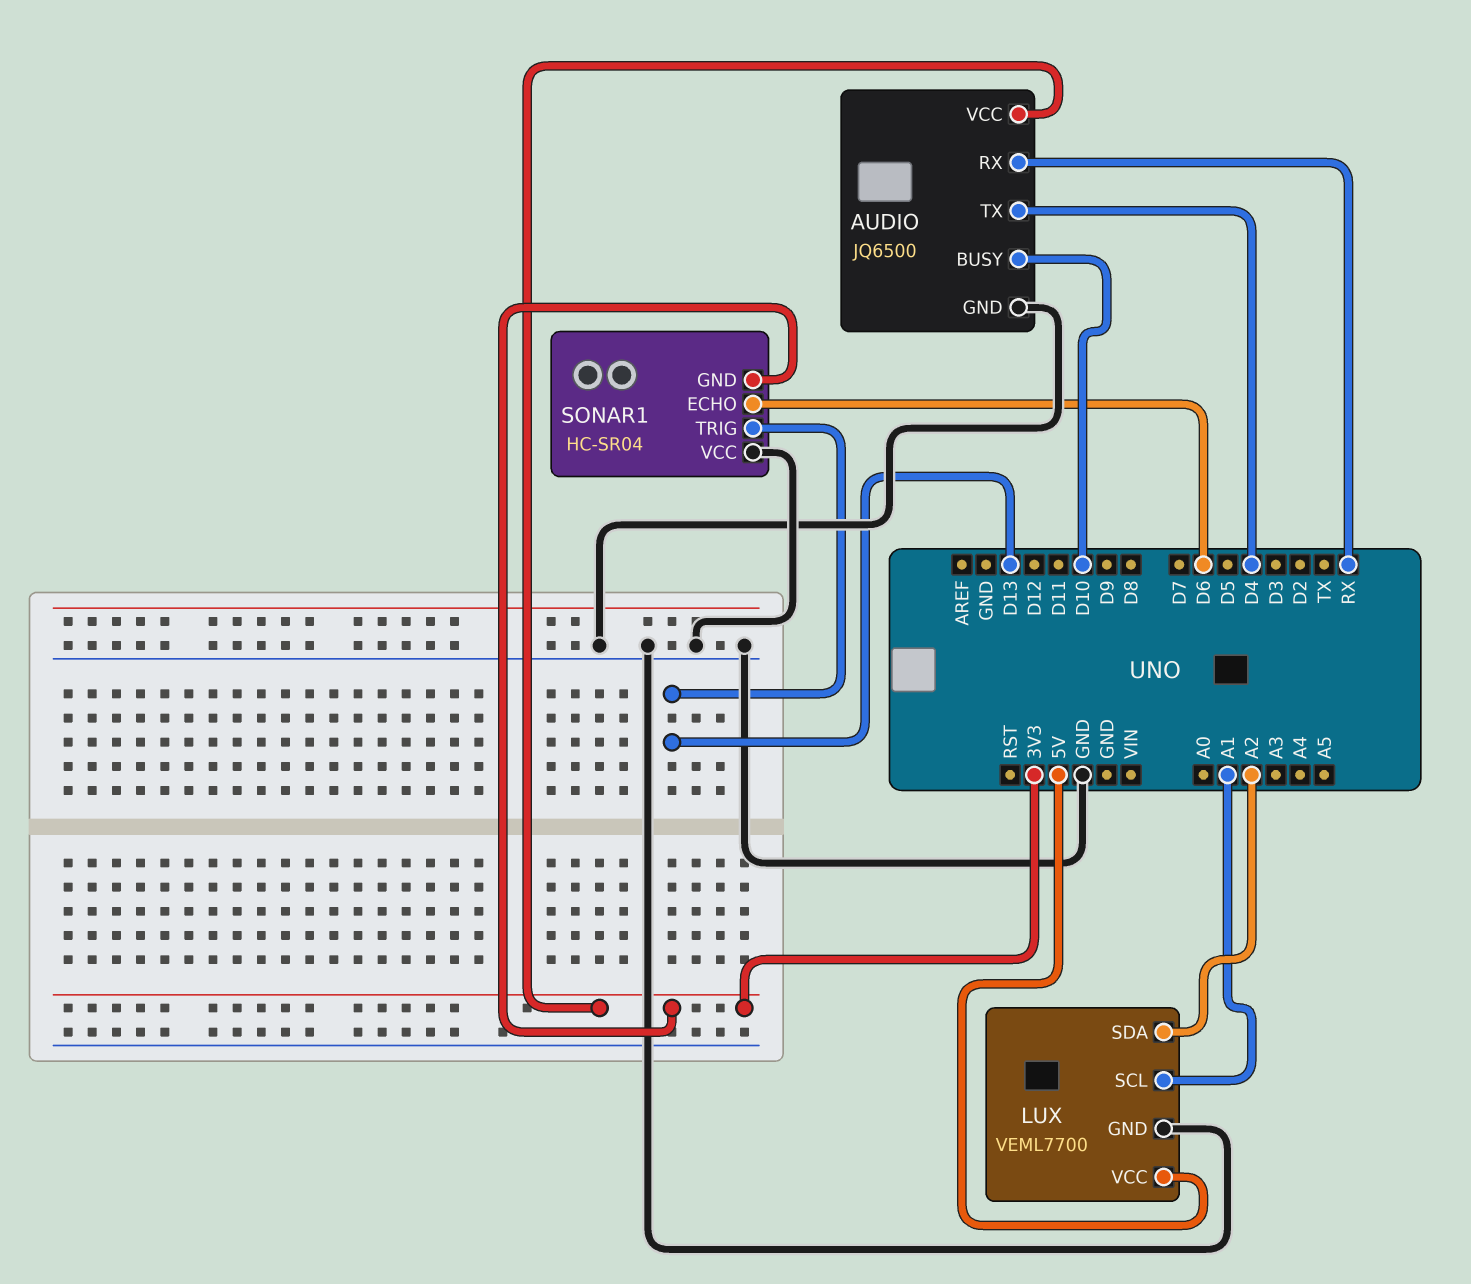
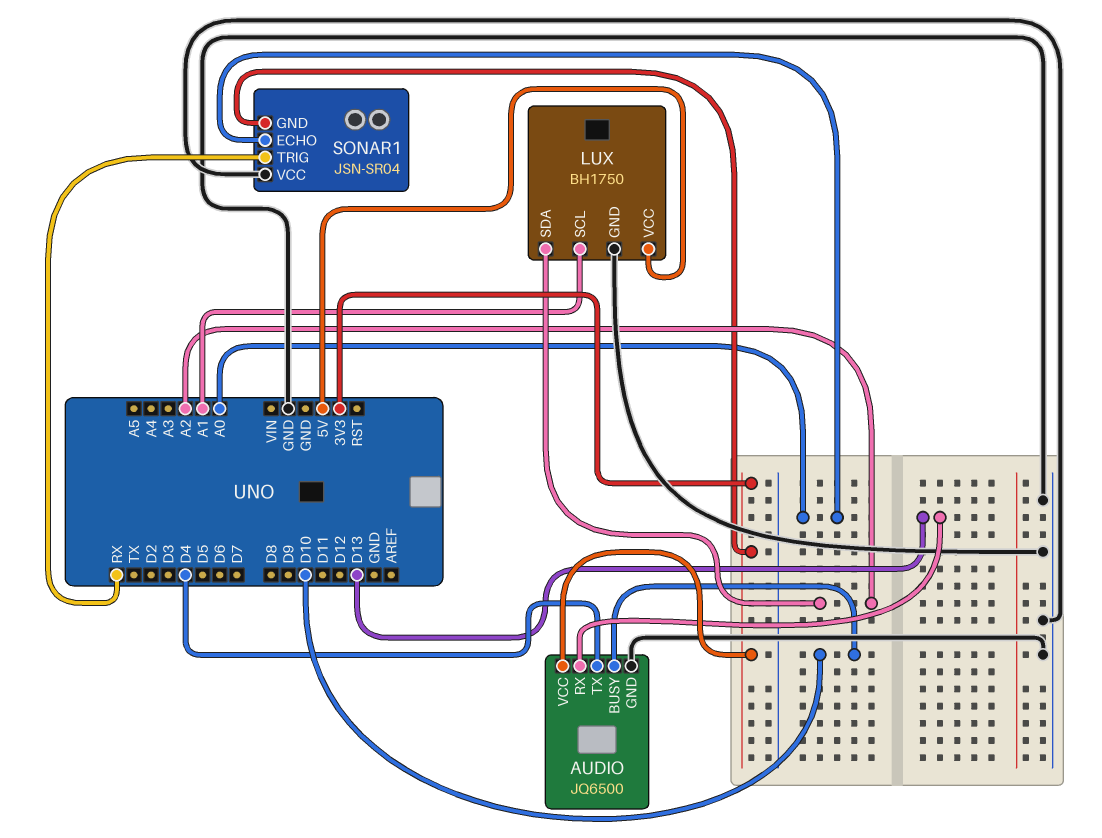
AUDIO pin RX: RX -> D13
LUX: VEML7700 -> BH1750
SONAR1: HC-SR04 -> JSN-SR04
SONAR1 pin ECHO: D6 -> A0
SONAR1 pin TRIG: D13 -> RX

